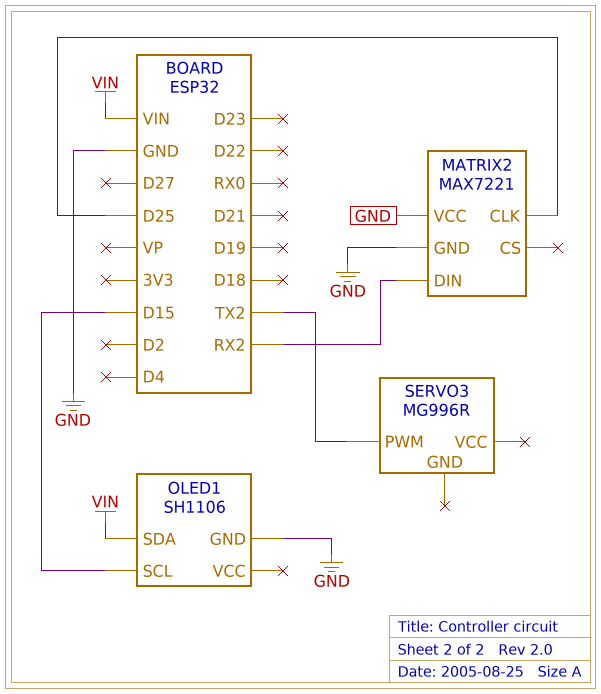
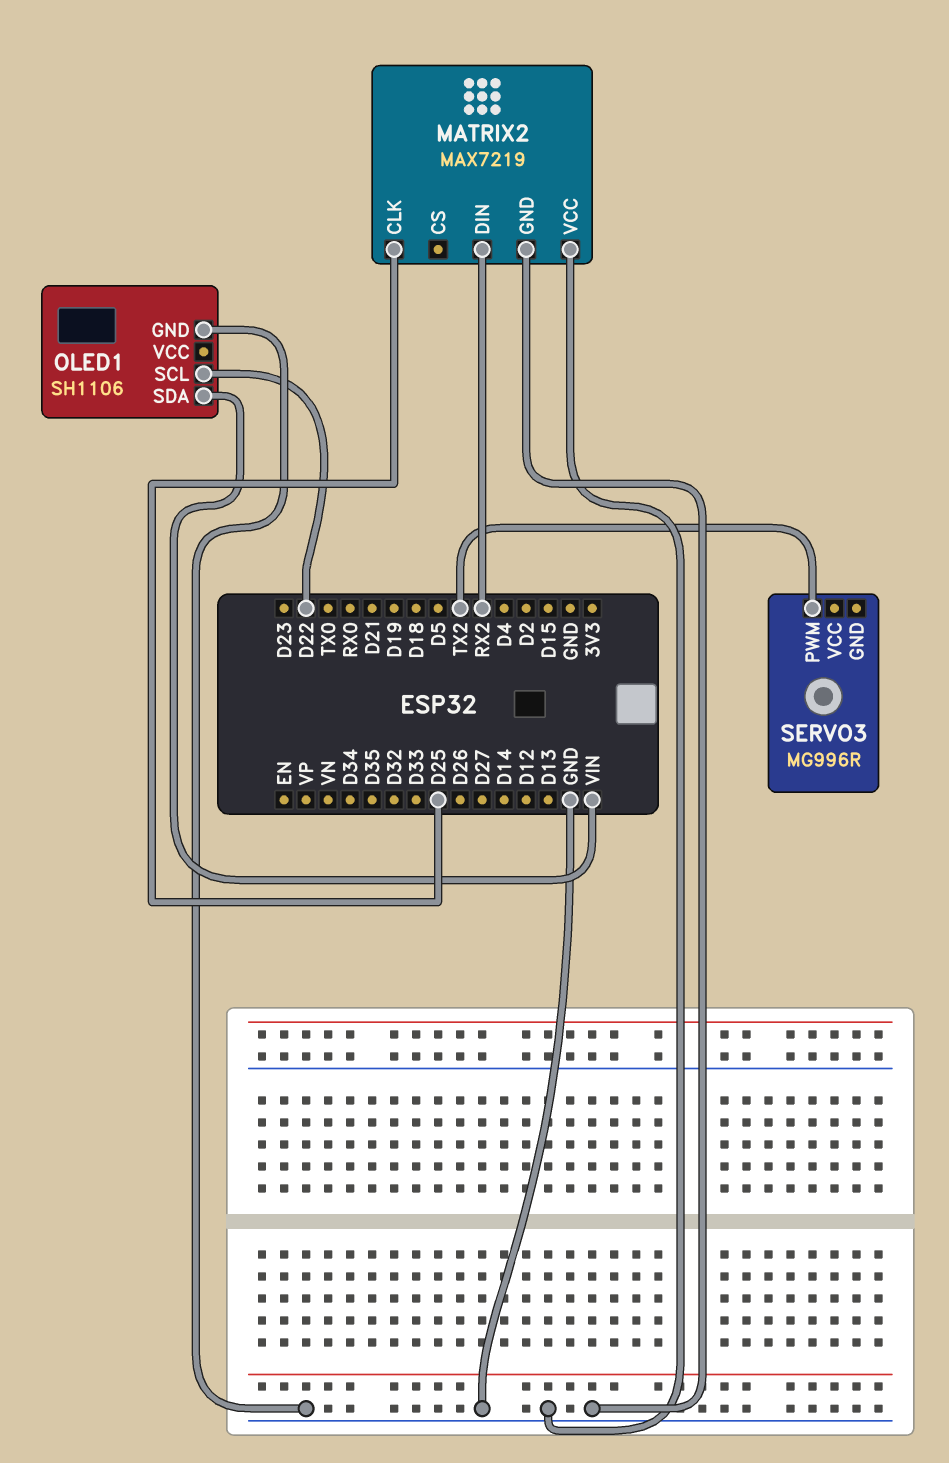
MATRIX2: MAX7221 -> MAX7219
OLED1 pin SCL: D15 -> D22

